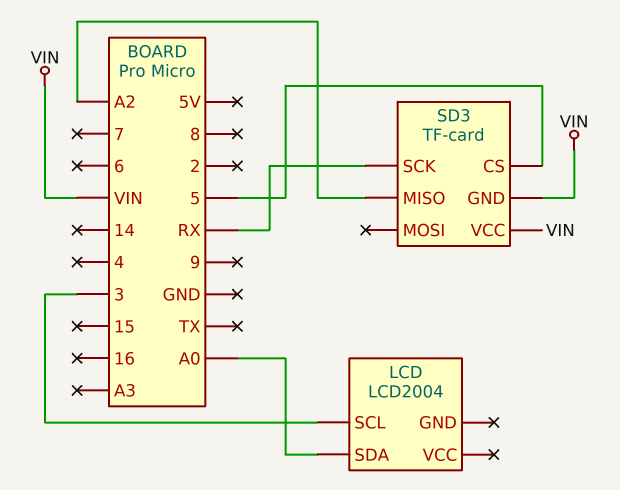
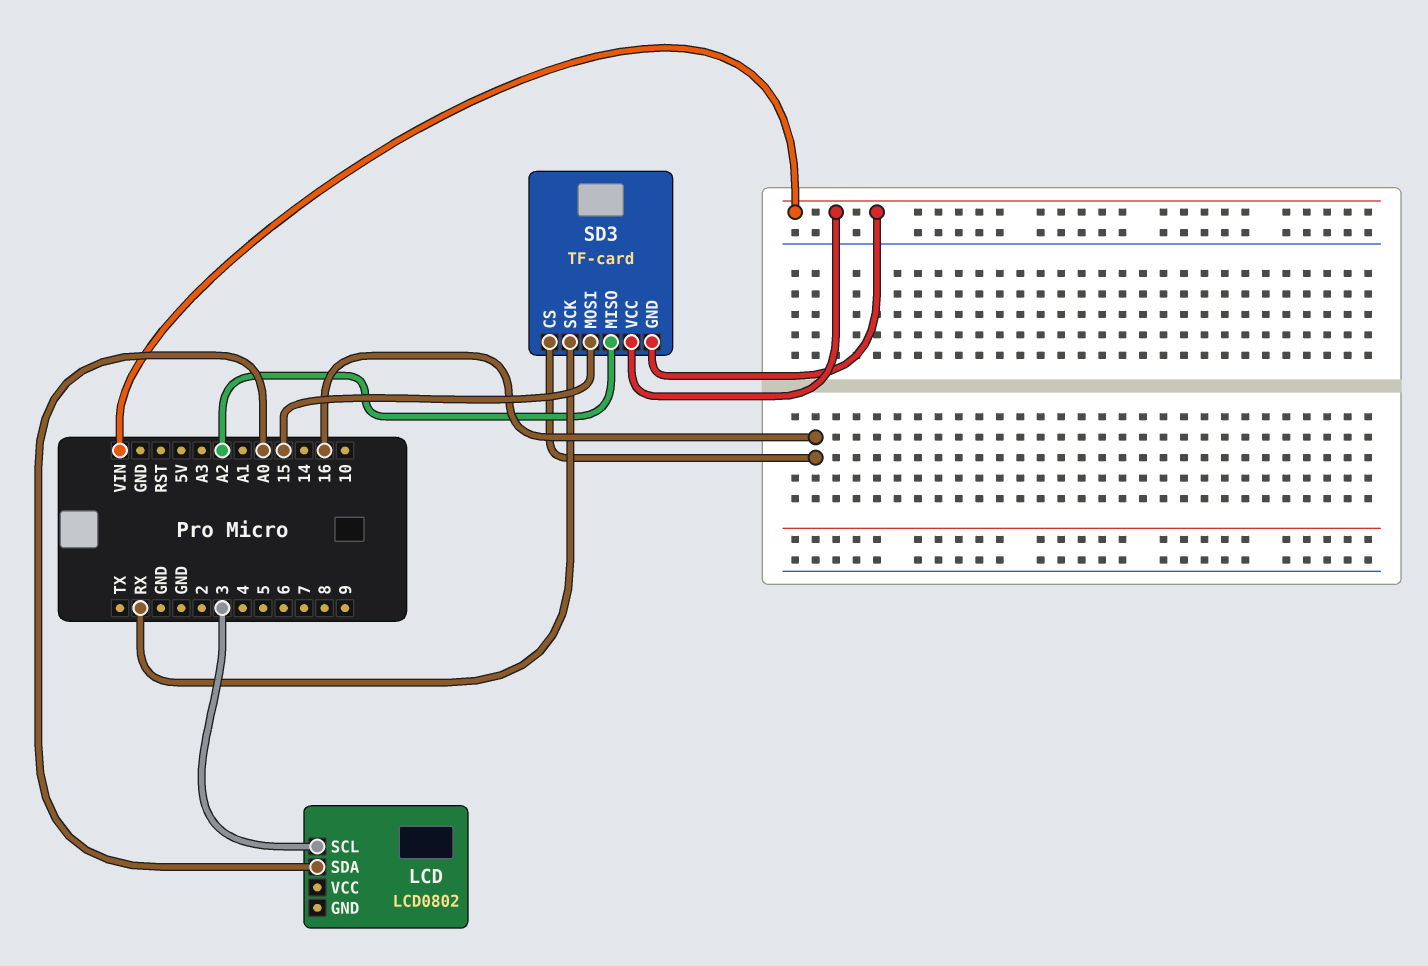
LCD: LCD2004 -> LCD0802
SD3 pin CS: 5 -> 16
SD3 pin MOSI: none -> 15

